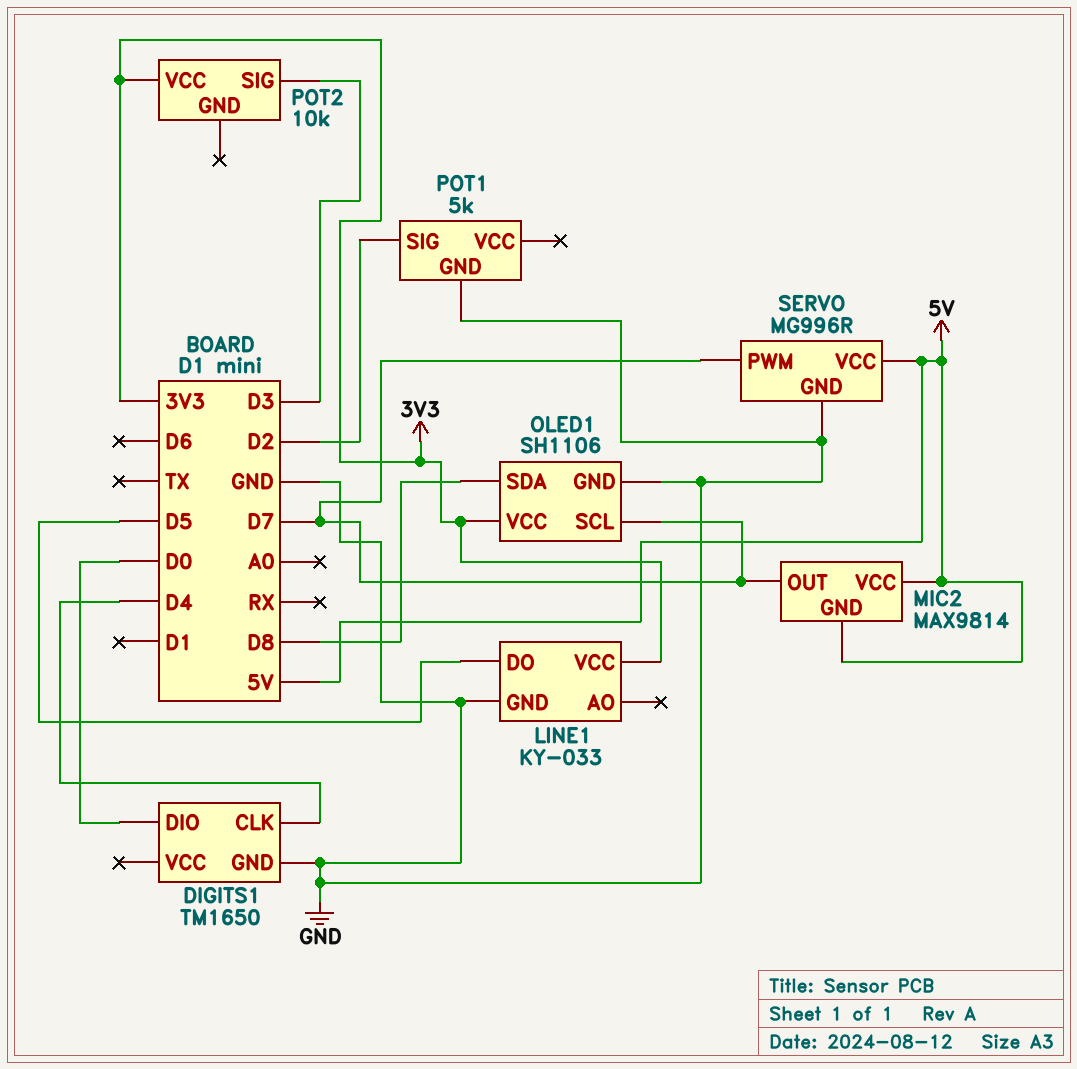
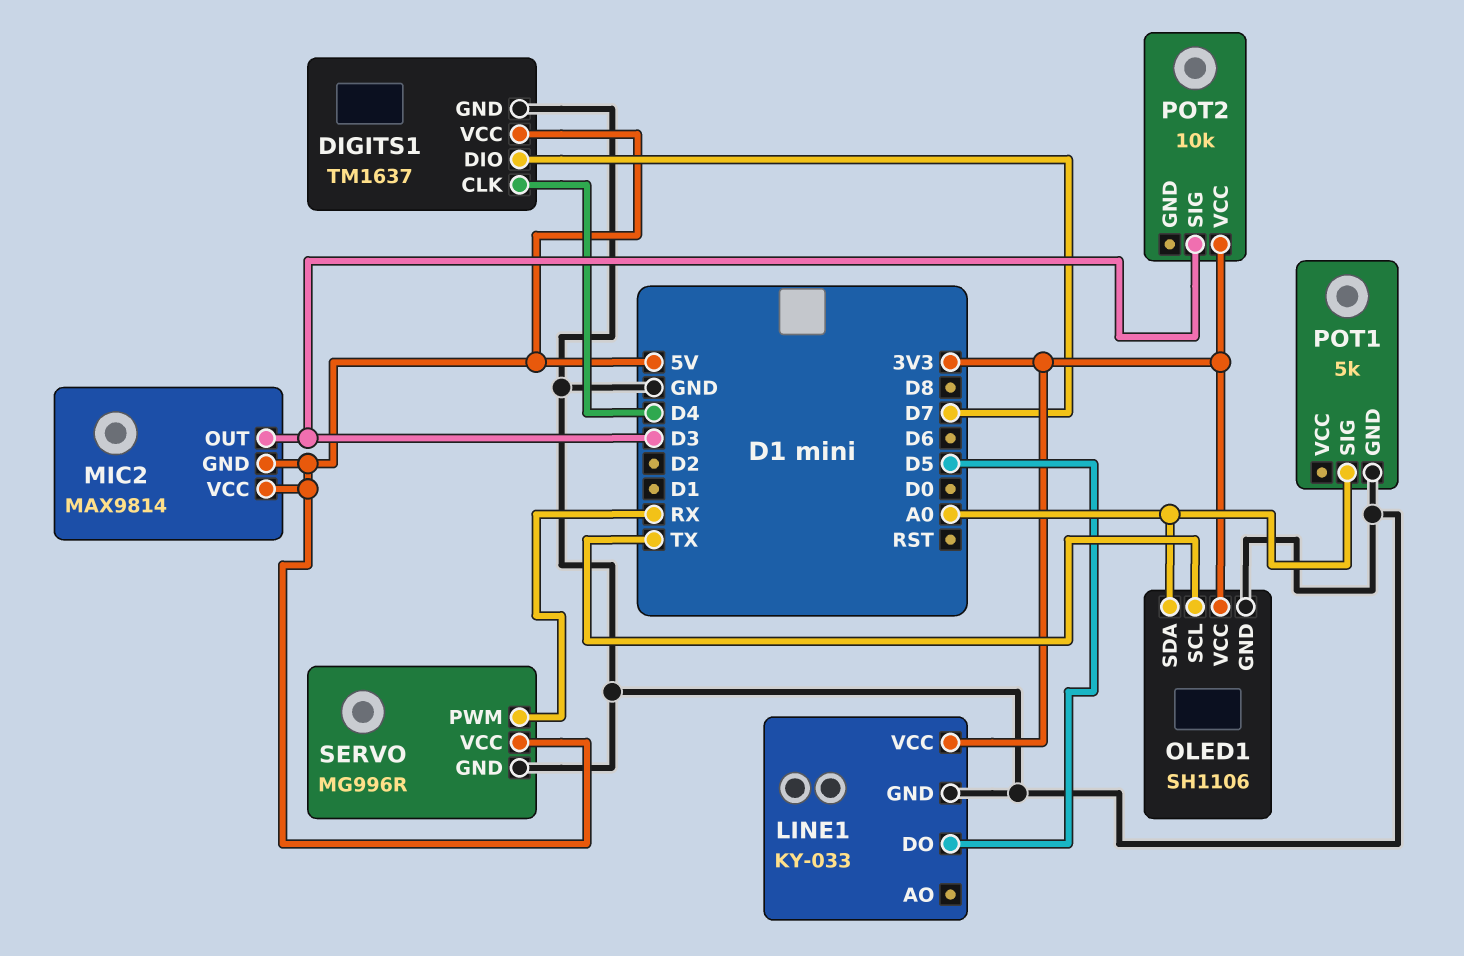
DIGITS1: TM1650 -> TM1637
DIGITS1 pin DIO: D0 -> D7
DIGITS1 pin VCC: none -> 5V
MIC2 pin OUT: D7 -> D3
OLED1 pin SCL: D7 -> TX
OLED1 pin SDA: D8 -> A0
POT1 pin SIG: D2 -> A0
SERVO pin PWM: D7 -> RX

